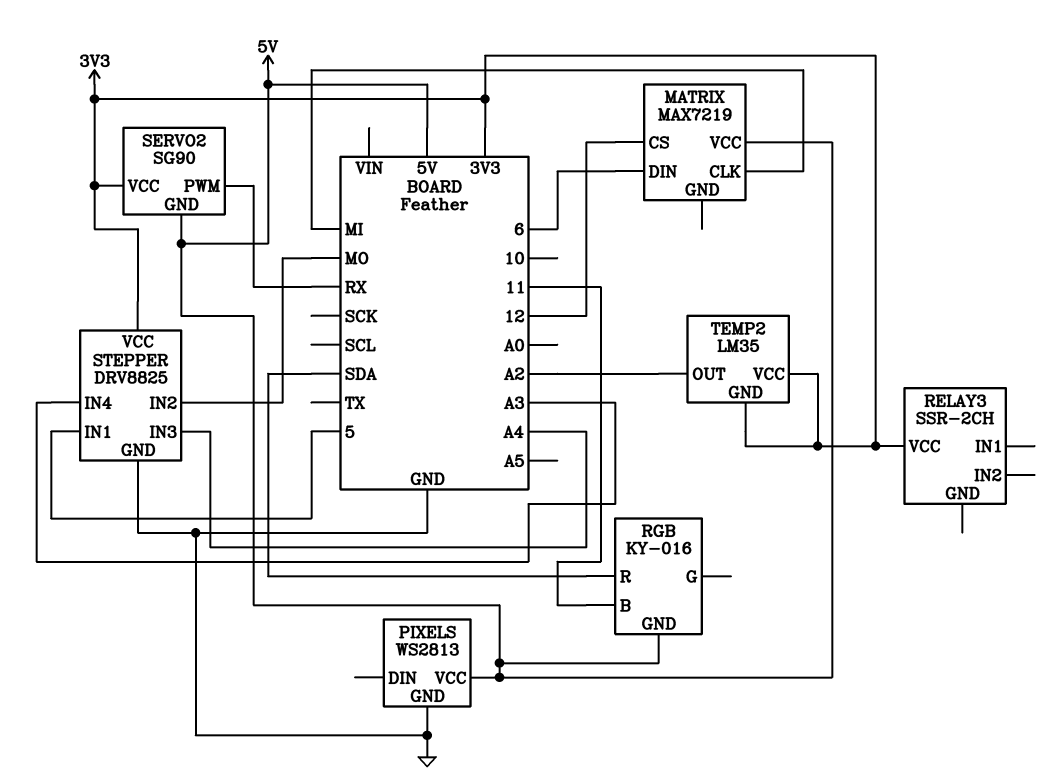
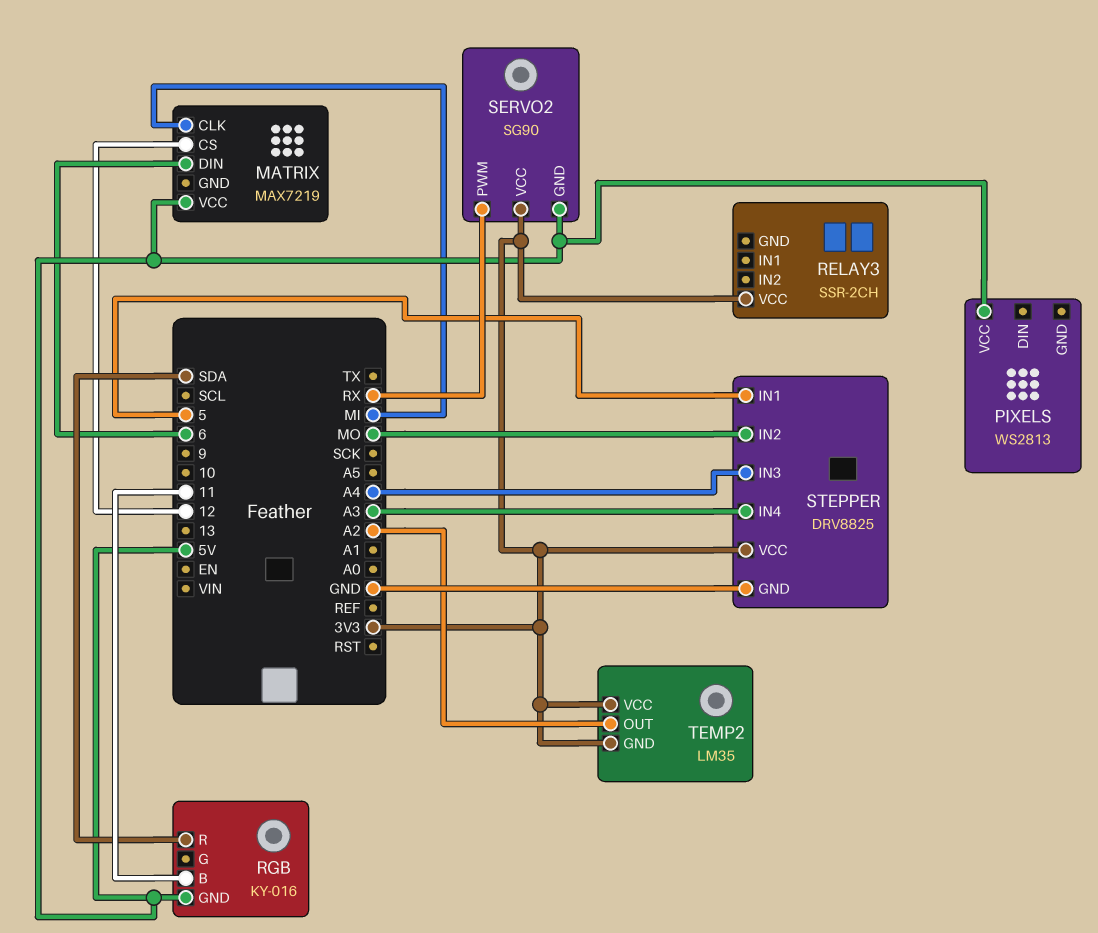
PIXELS pin GND: GND -> none

